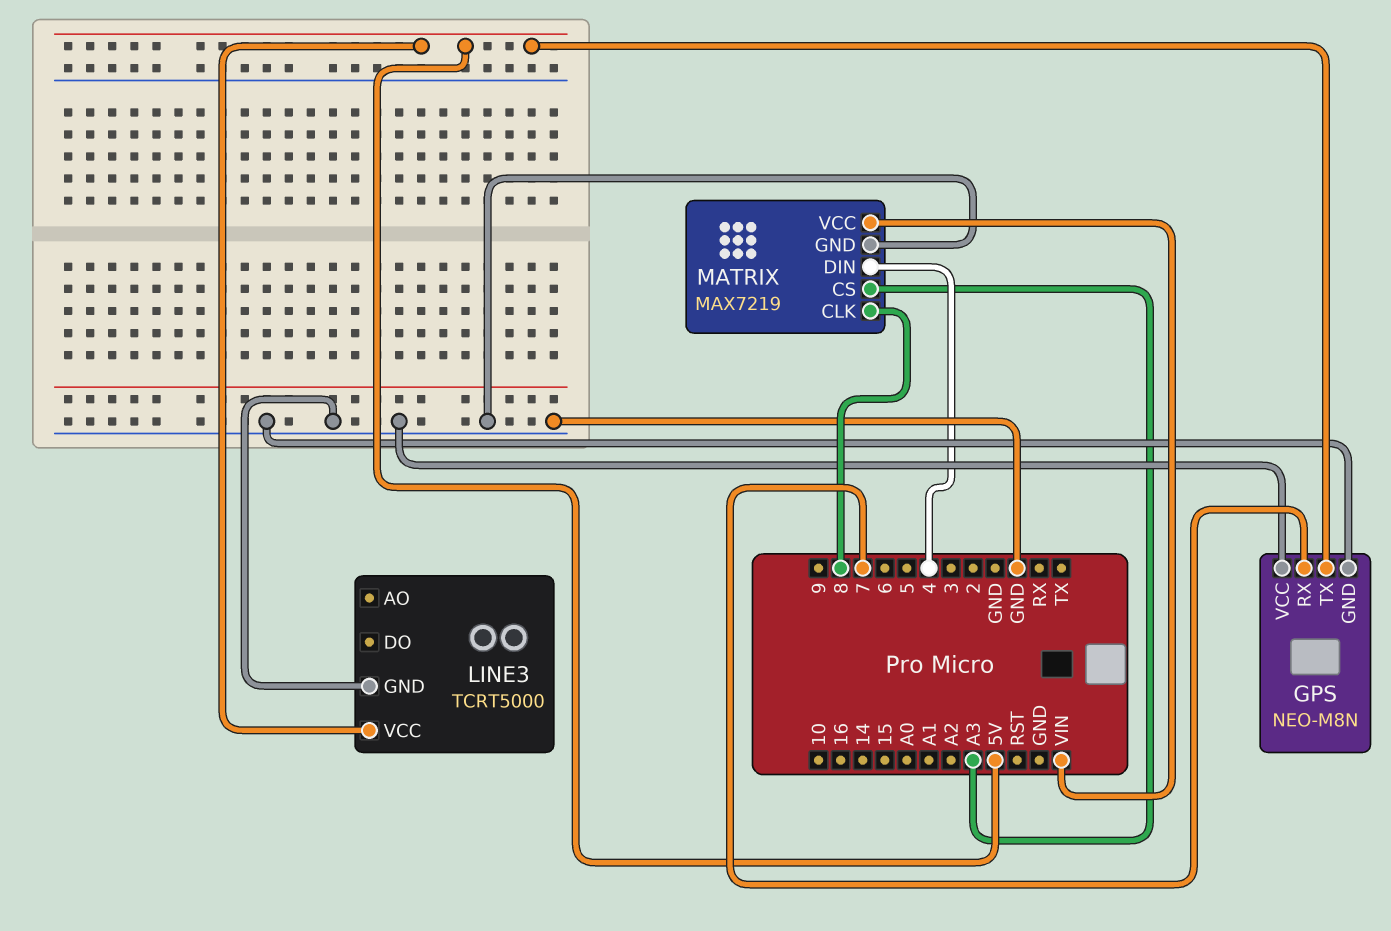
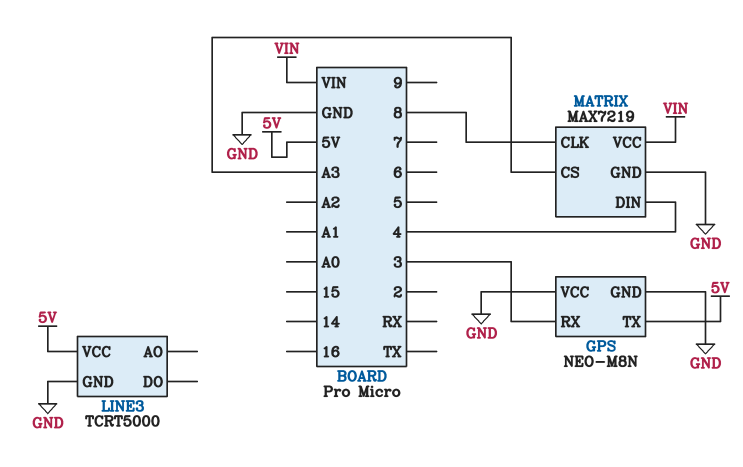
GPS pin RX: 7 -> 3

